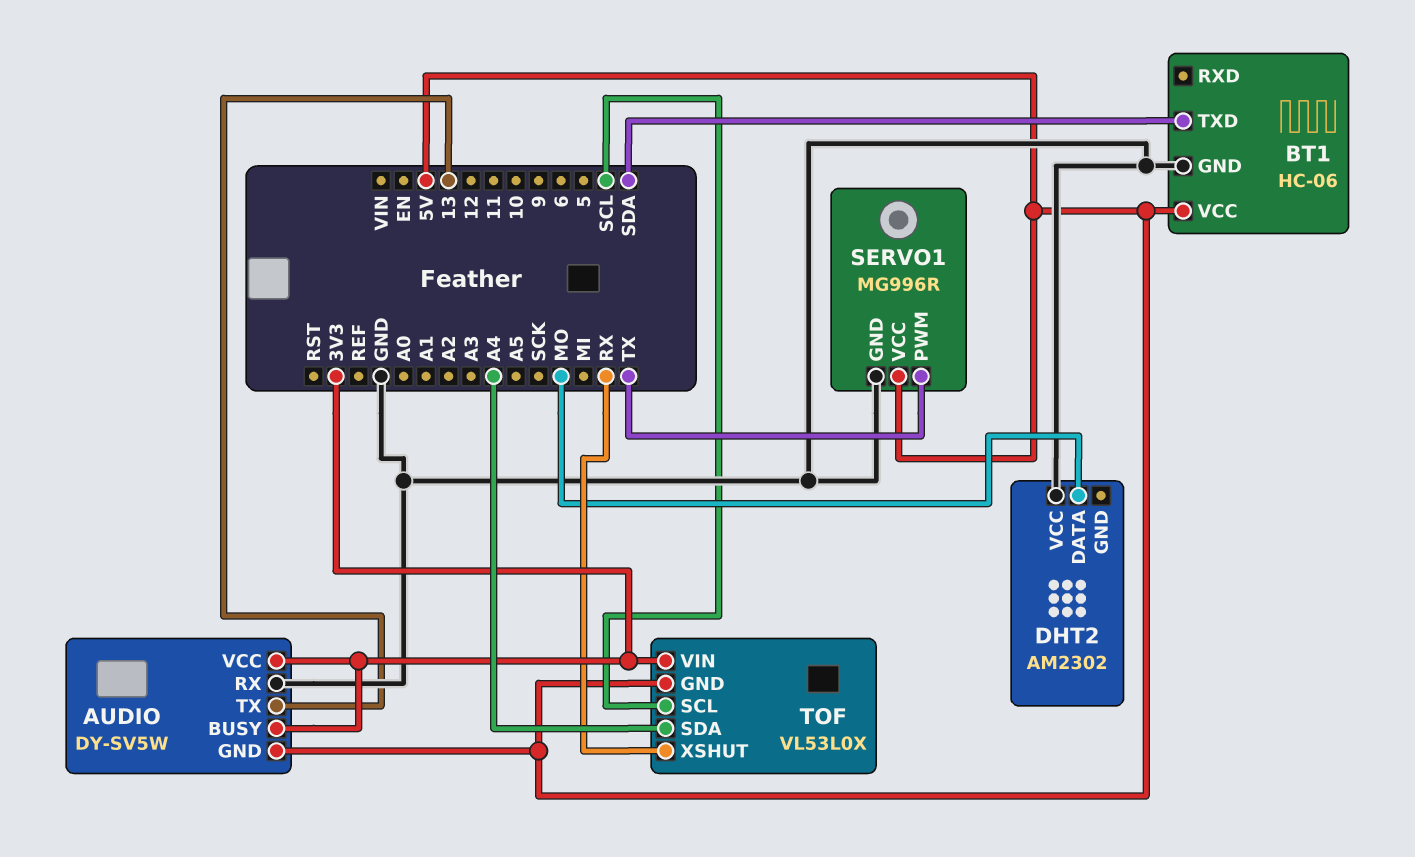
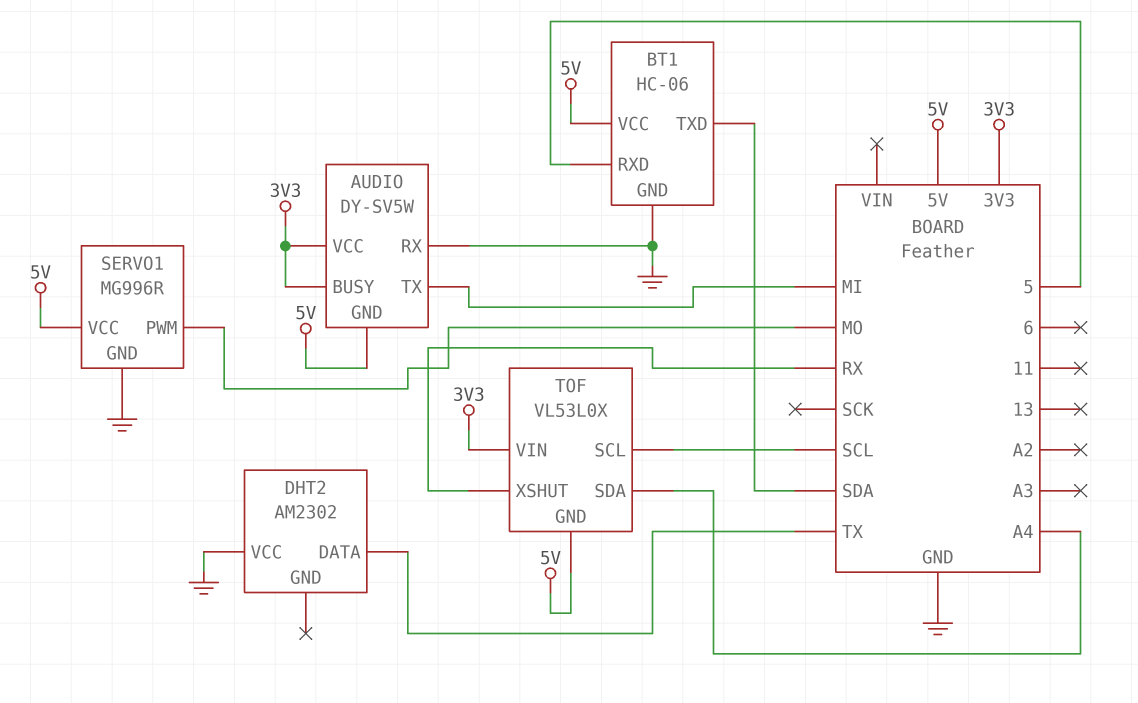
AUDIO pin TX: 13 -> MI
BT1 pin RXD: none -> 5
DHT2 pin DATA: MO -> TX
SERVO1 pin PWM: TX -> MO

